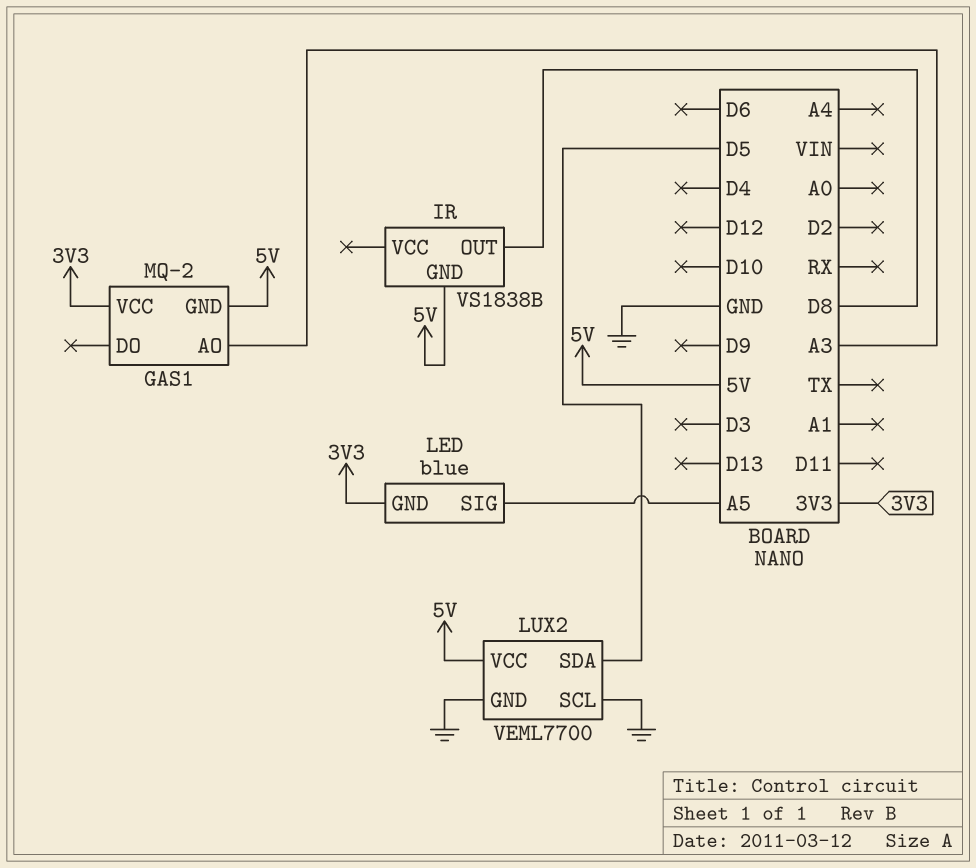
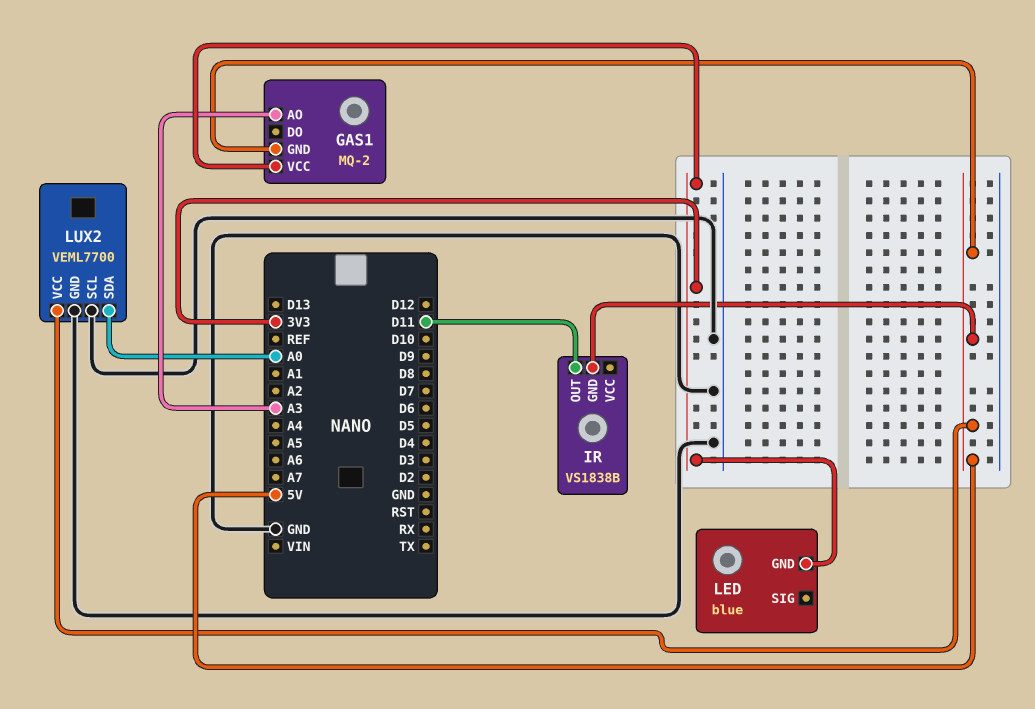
IR pin OUT: D8 -> D11
LED pin SIG: A5 -> none
LUX2 pin SDA: D5 -> A0

